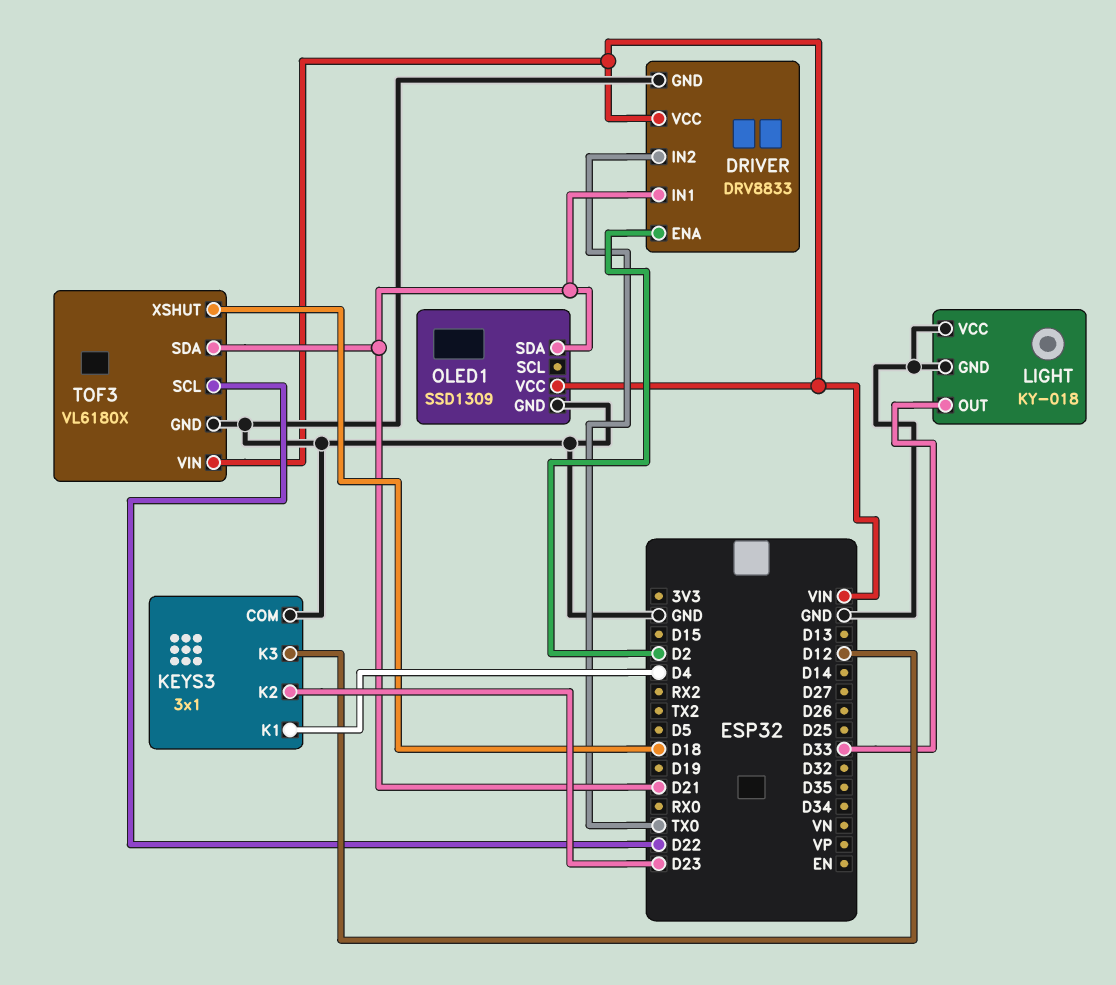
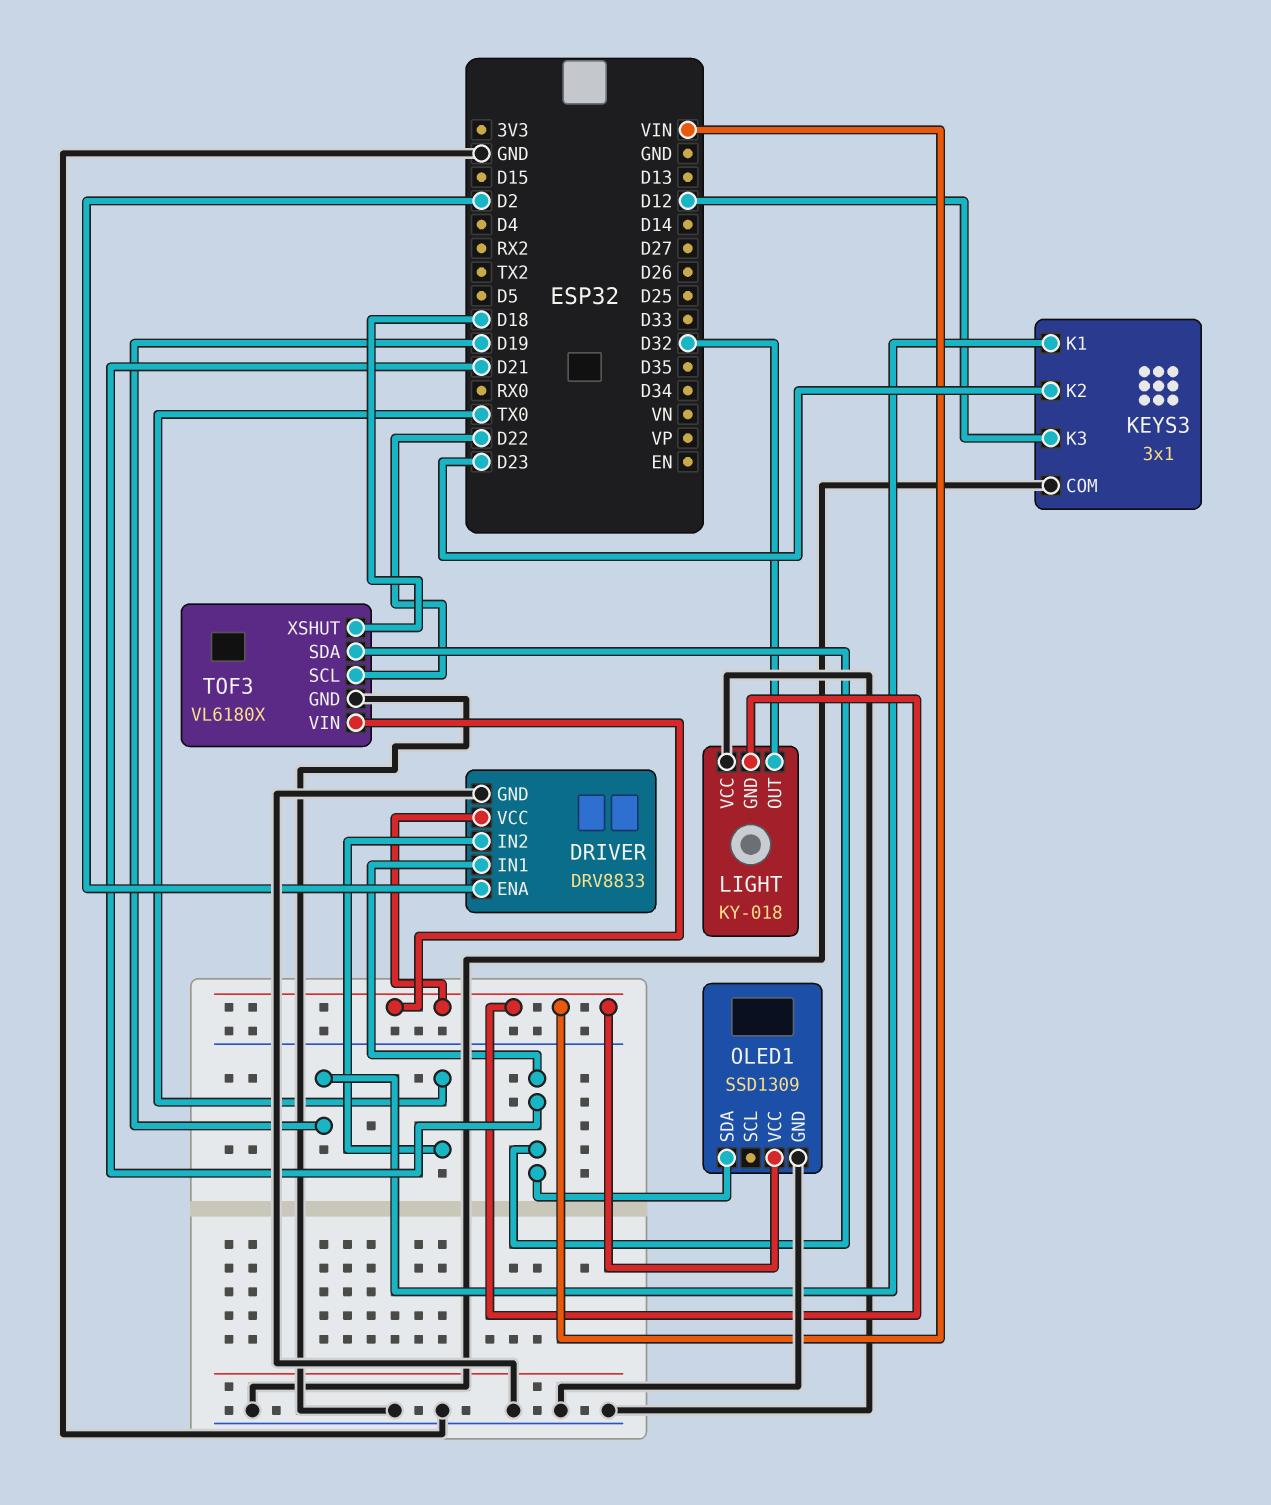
KEYS3 pin K1: D4 -> D19
LIGHT pin GND: GND -> VIN
LIGHT pin OUT: D33 -> D32

